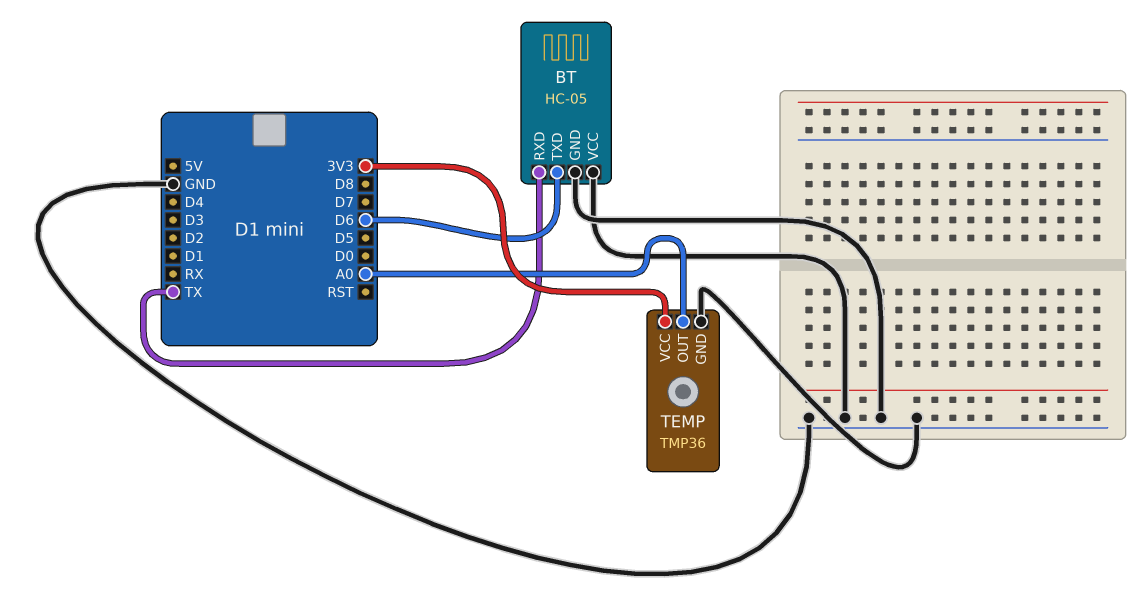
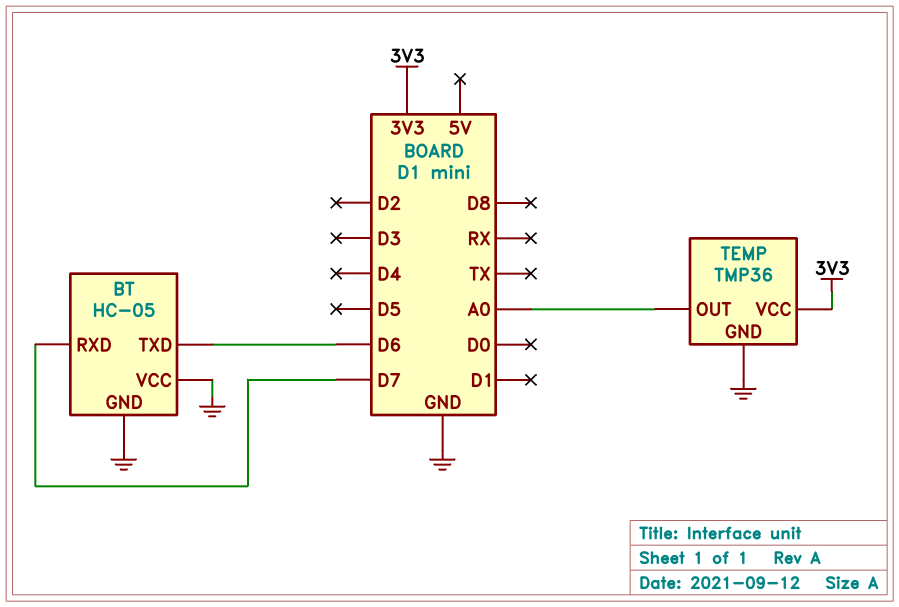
BT pin RXD: TX -> D7

